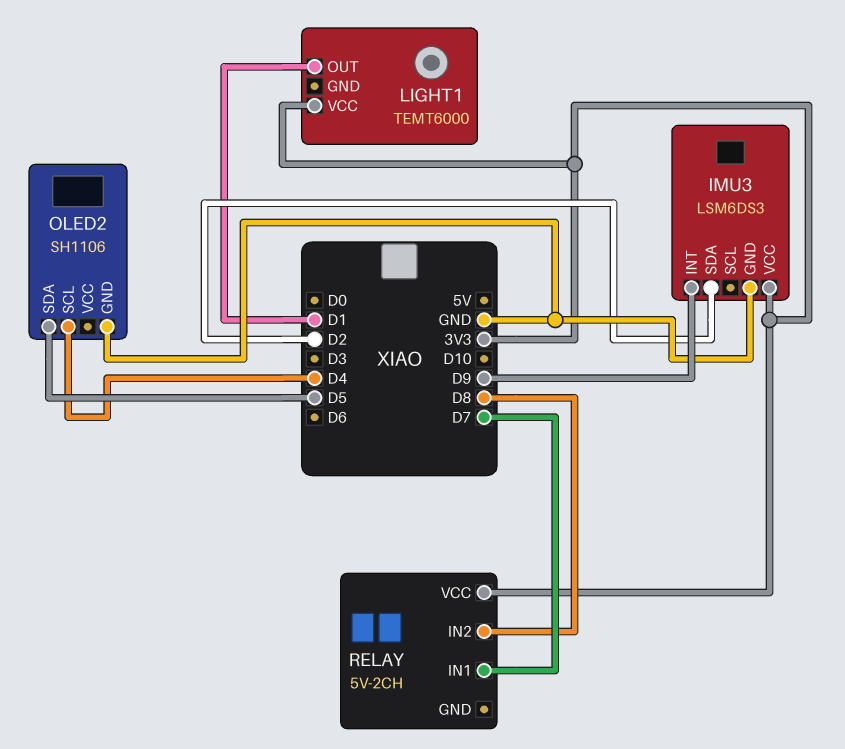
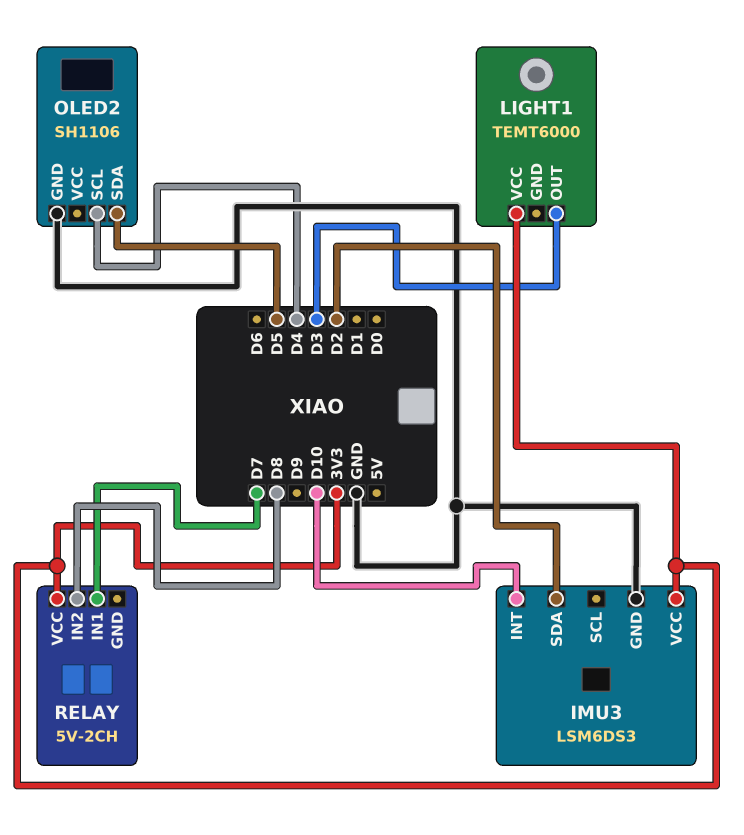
IMU3 pin INT: D9 -> D10
LIGHT1 pin OUT: D1 -> D3

